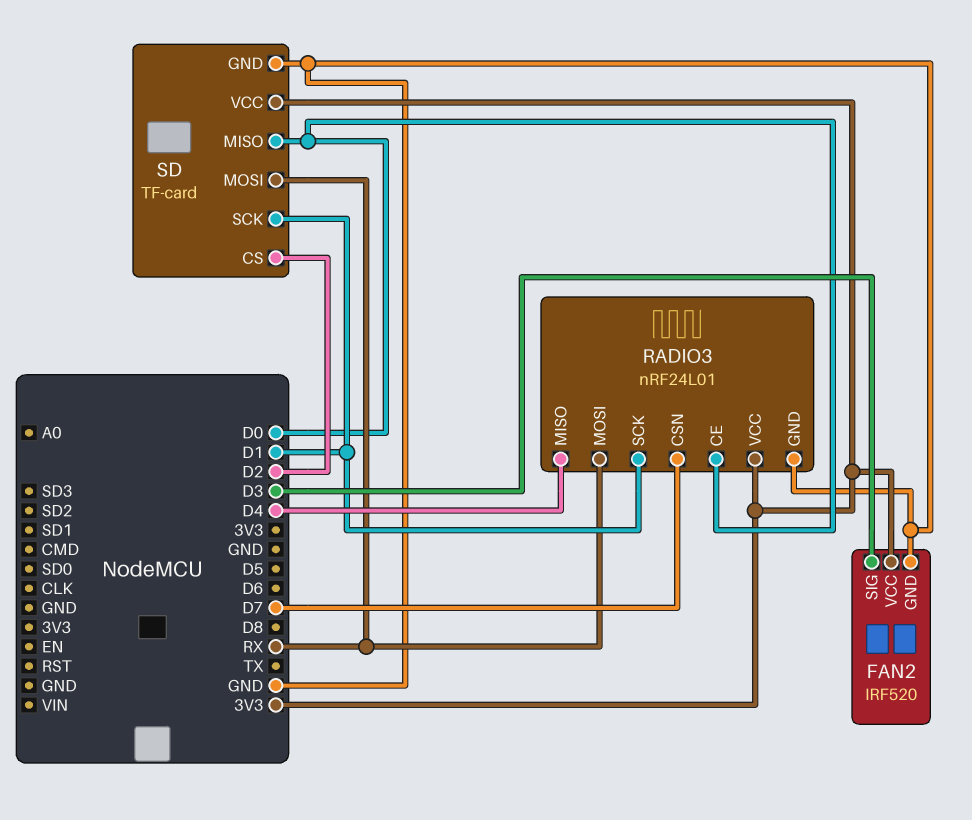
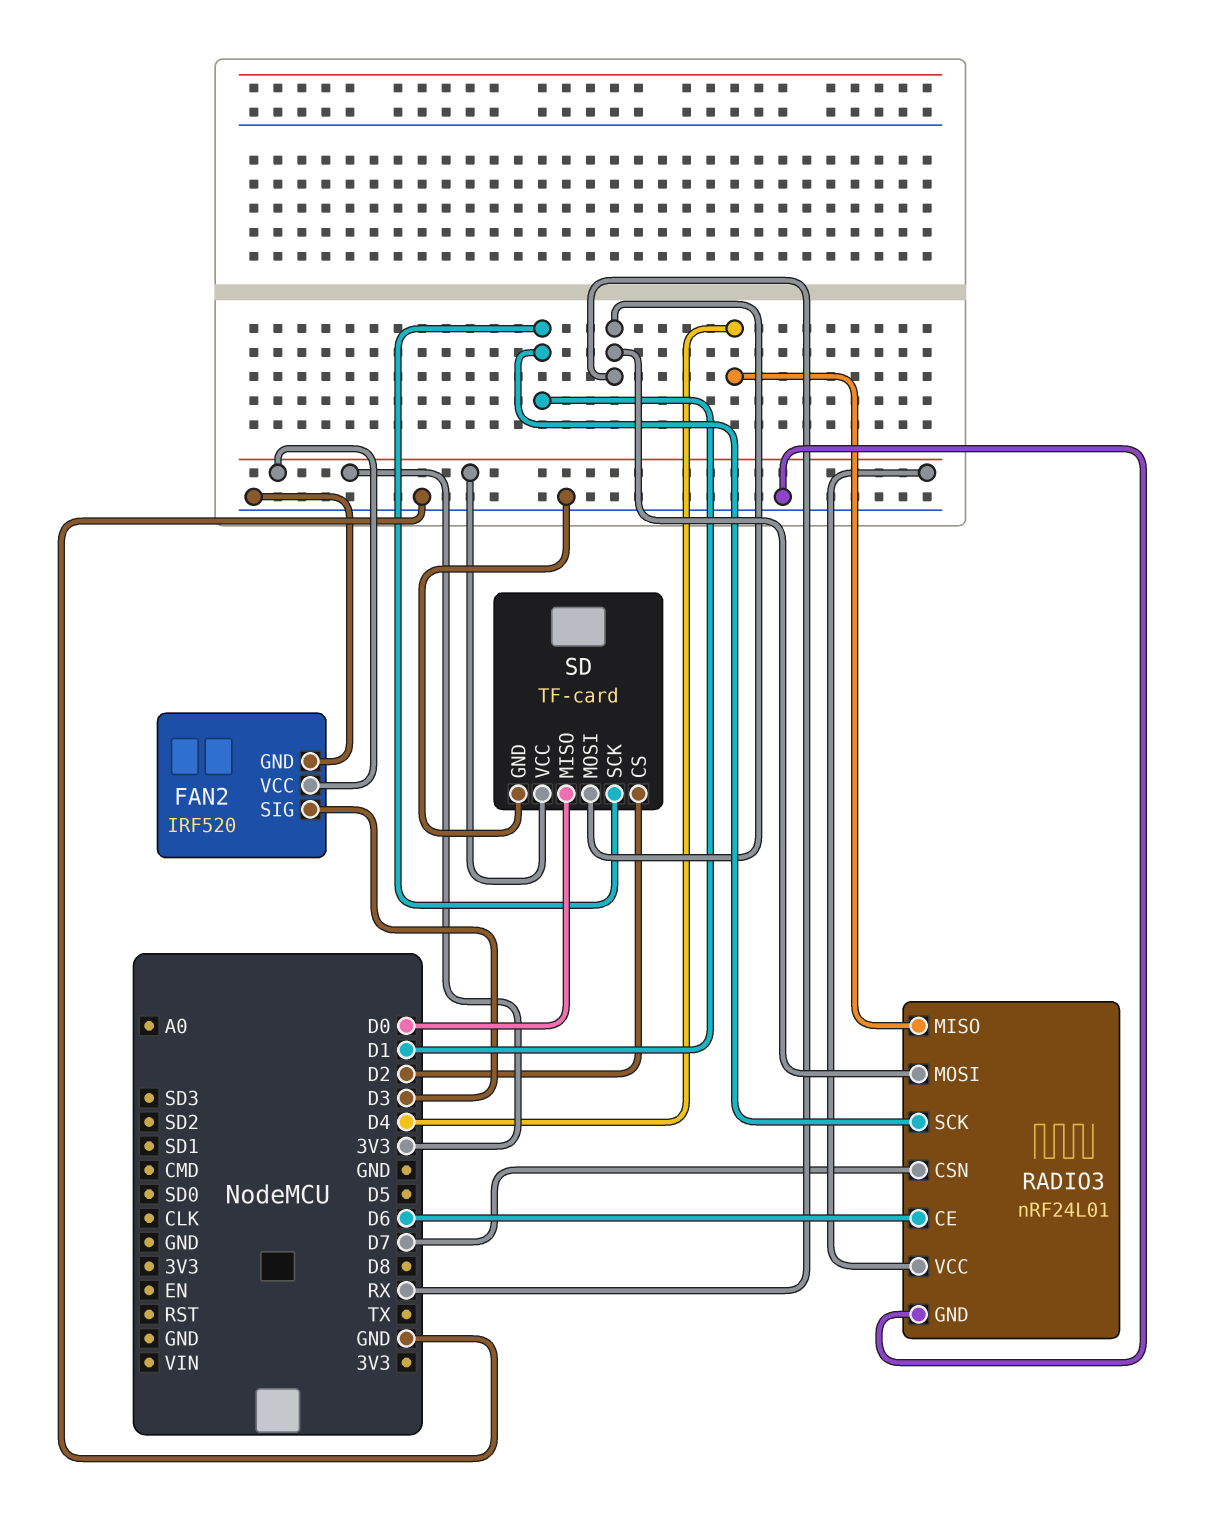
RADIO3 pin CE: D0 -> D6

